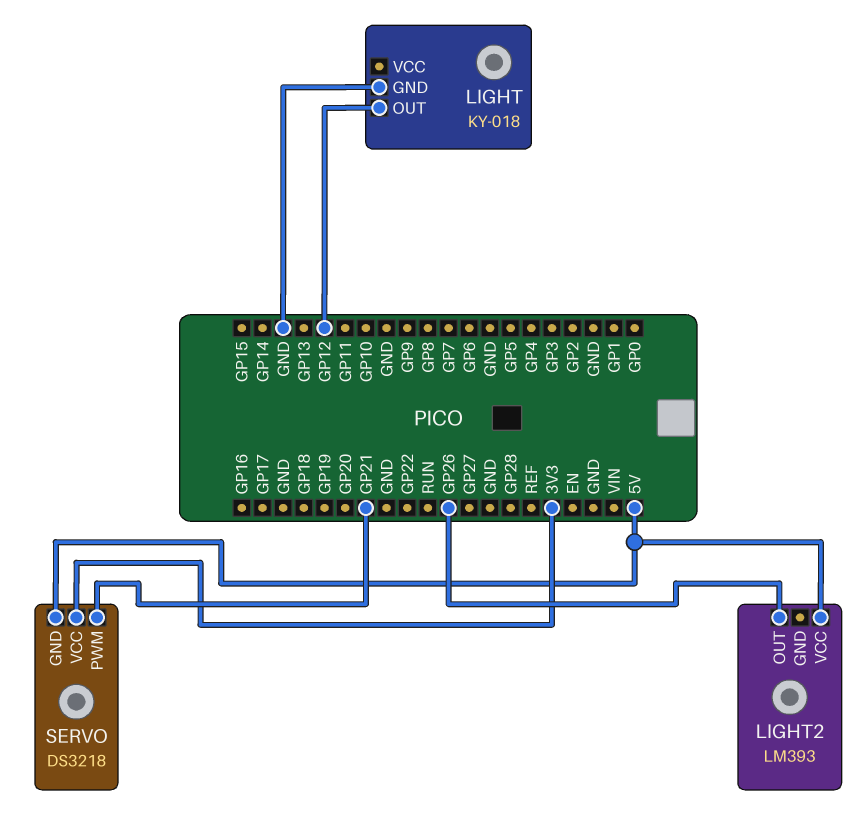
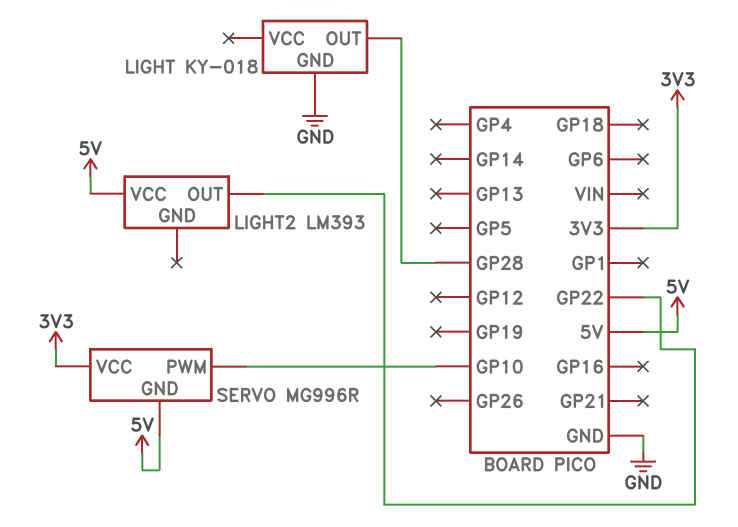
LIGHT pin OUT: GP12 -> GP28
LIGHT2 pin OUT: GP26 -> GP22
SERVO: DS3218 -> MG996R
SERVO pin PWM: GP21 -> GP10

